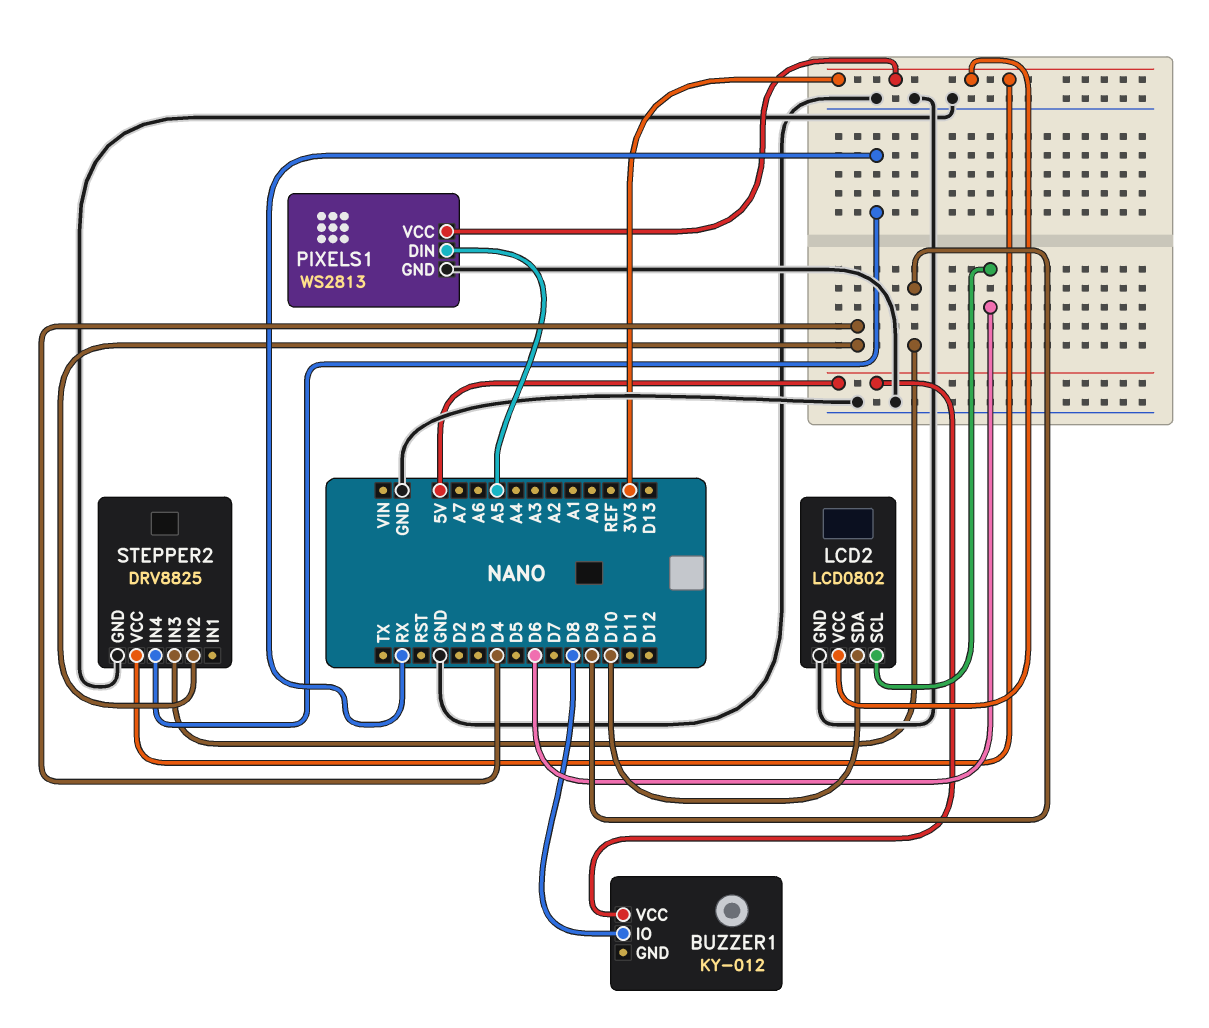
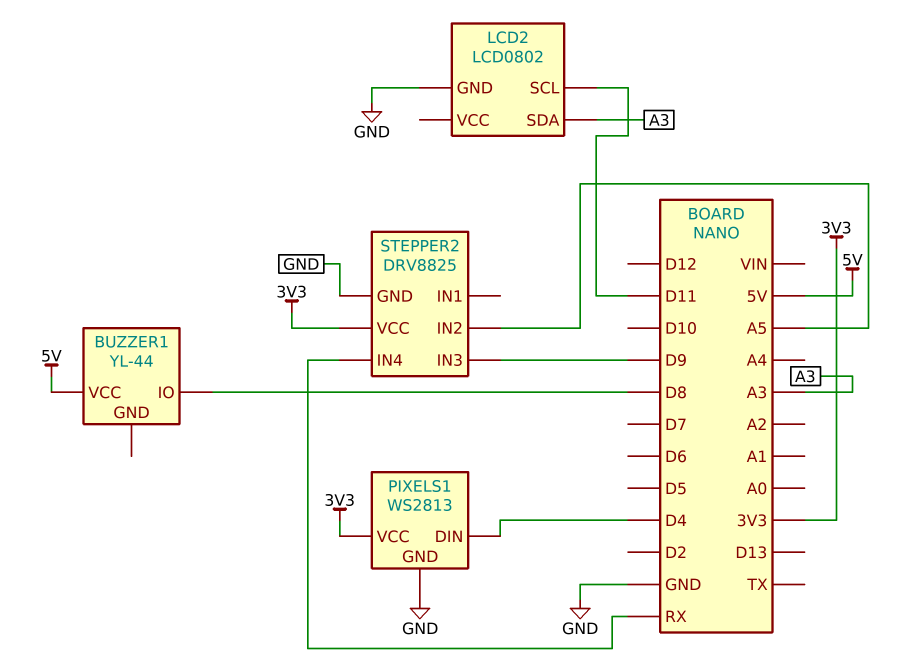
BUZZER1: KY-012 -> YL-44
LCD2 pin SCL: D6 -> D11
LCD2 pin SDA: D10 -> A3
LCD2 pin VCC: 3V3 -> none
PIXELS1 pin DIN: A5 -> D4
STEPPER2 pin IN2: D4 -> A5

